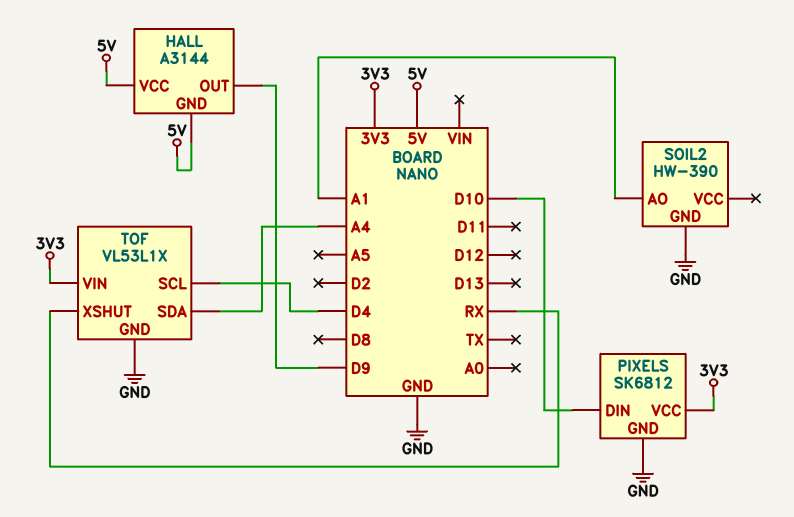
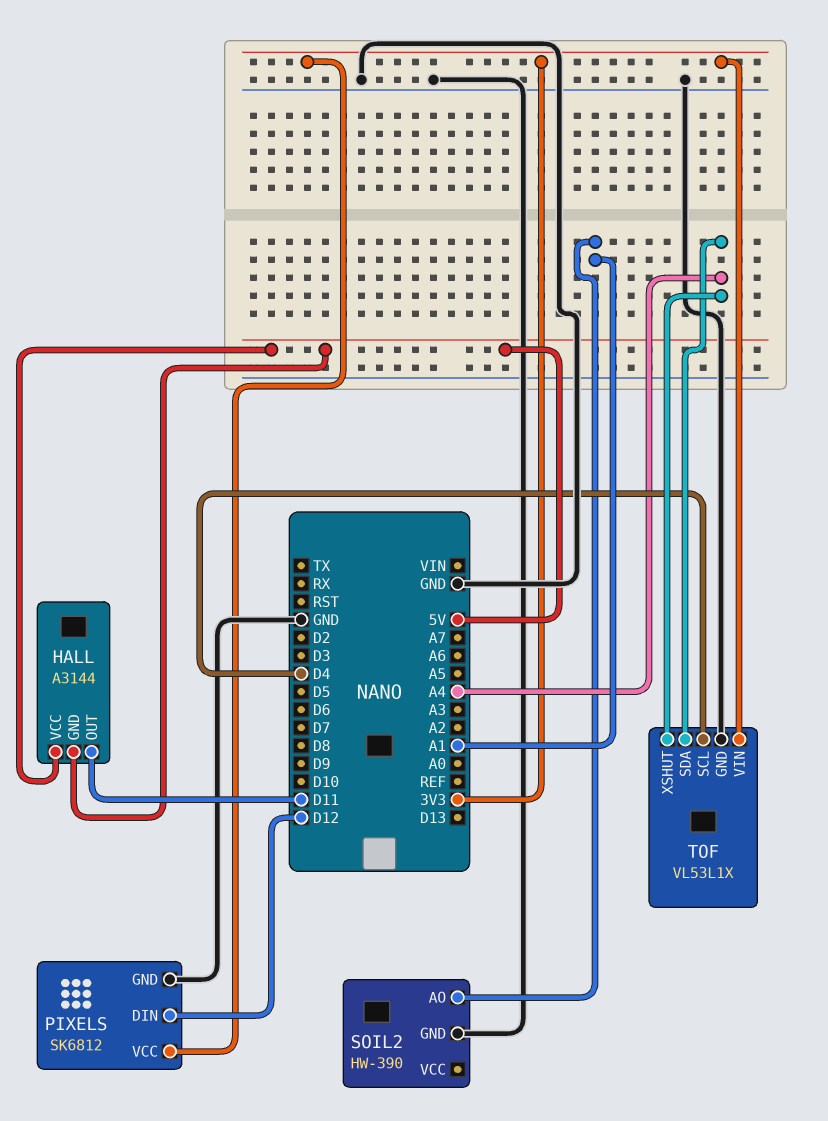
HALL pin OUT: D9 -> D11
PIXELS pin DIN: D10 -> D12
TOF pin XSHUT: RX -> A4

